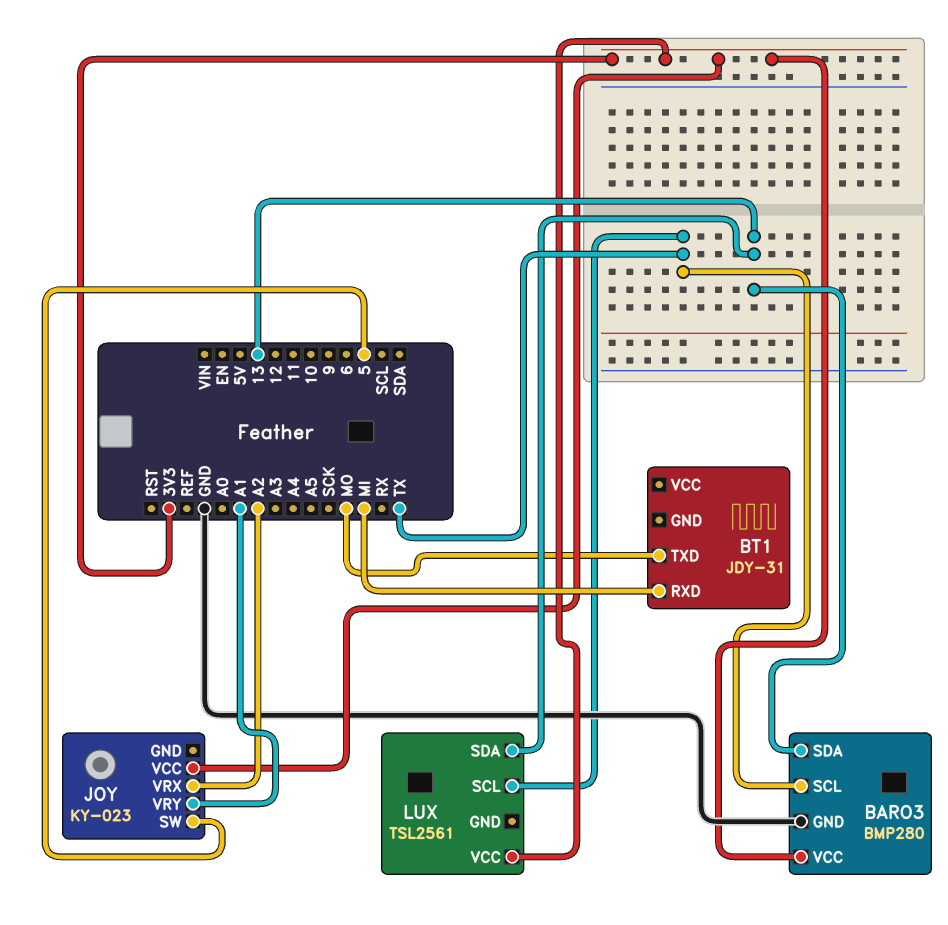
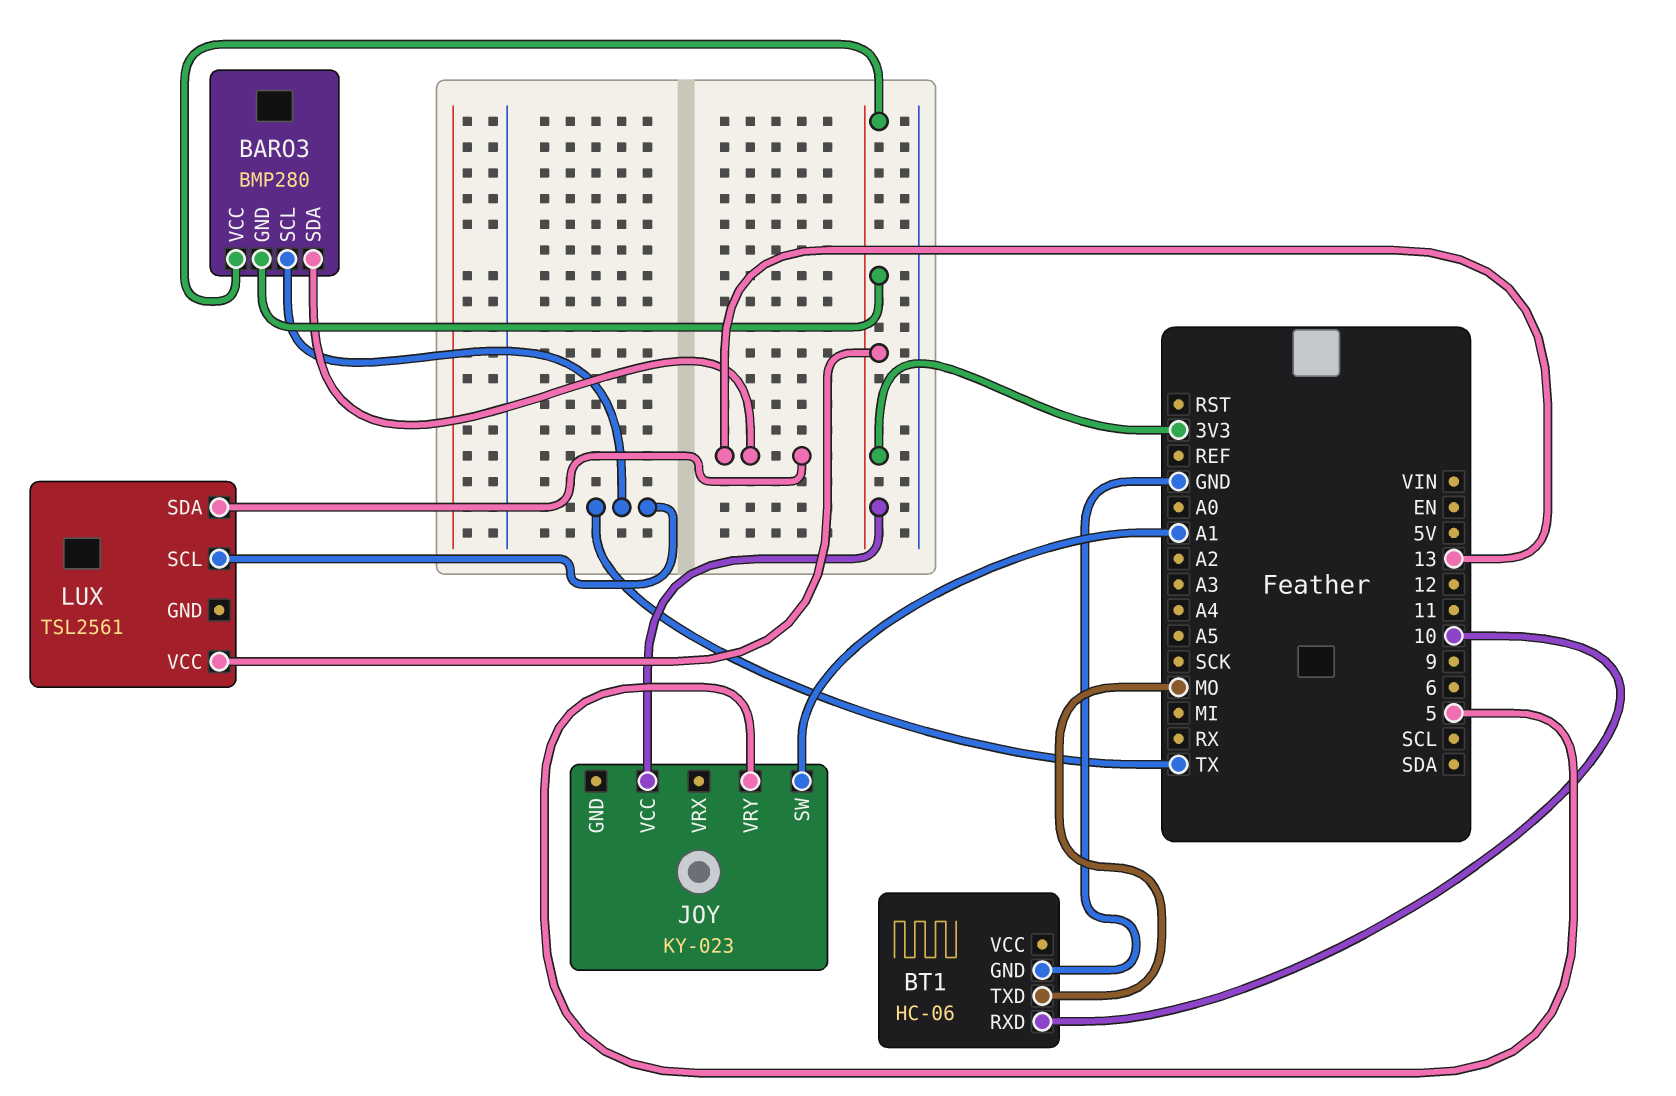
BARO3 pin GND: GND -> 3V3
BT1: JDY-31 -> HC-06
BT1 pin GND: none -> GND
BT1 pin RXD: MI -> 10
JOY pin SW: 5 -> A1
JOY pin VRX: A2 -> none
JOY pin VRY: A1 -> 5

